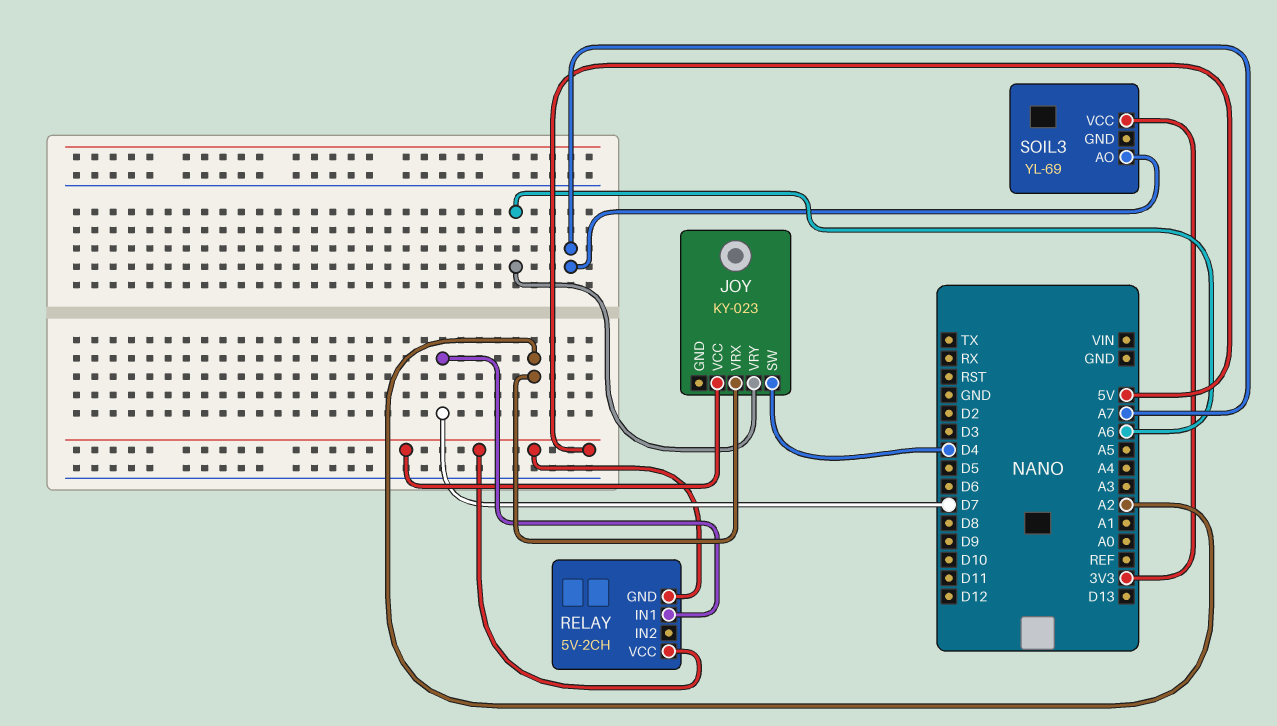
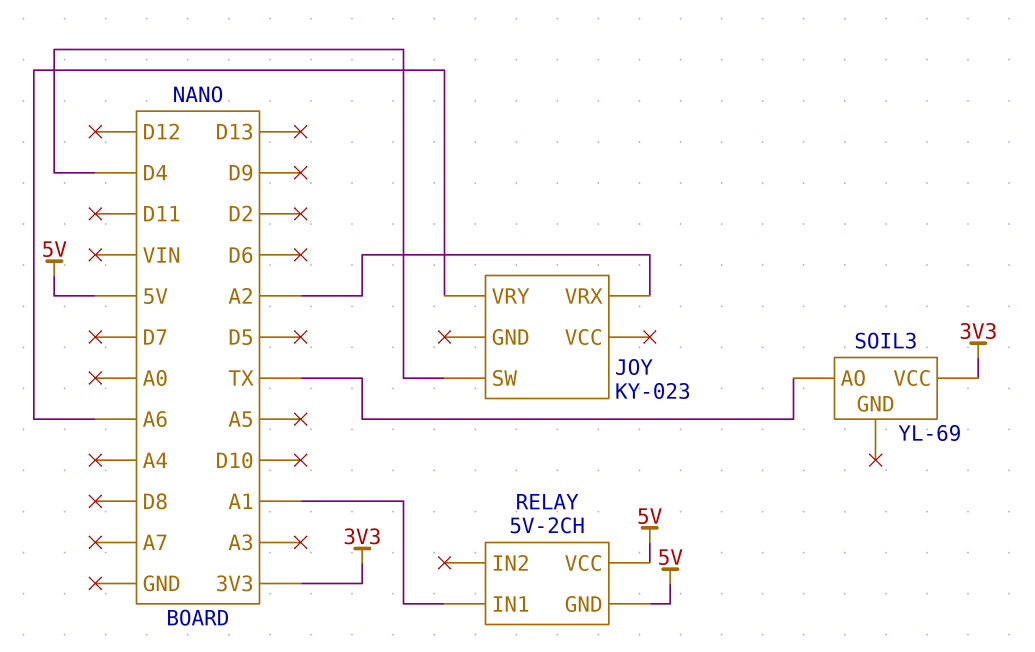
JOY pin VCC: 5V -> none
RELAY pin IN1: D7 -> A1
SOIL3 pin AO: A7 -> TX

